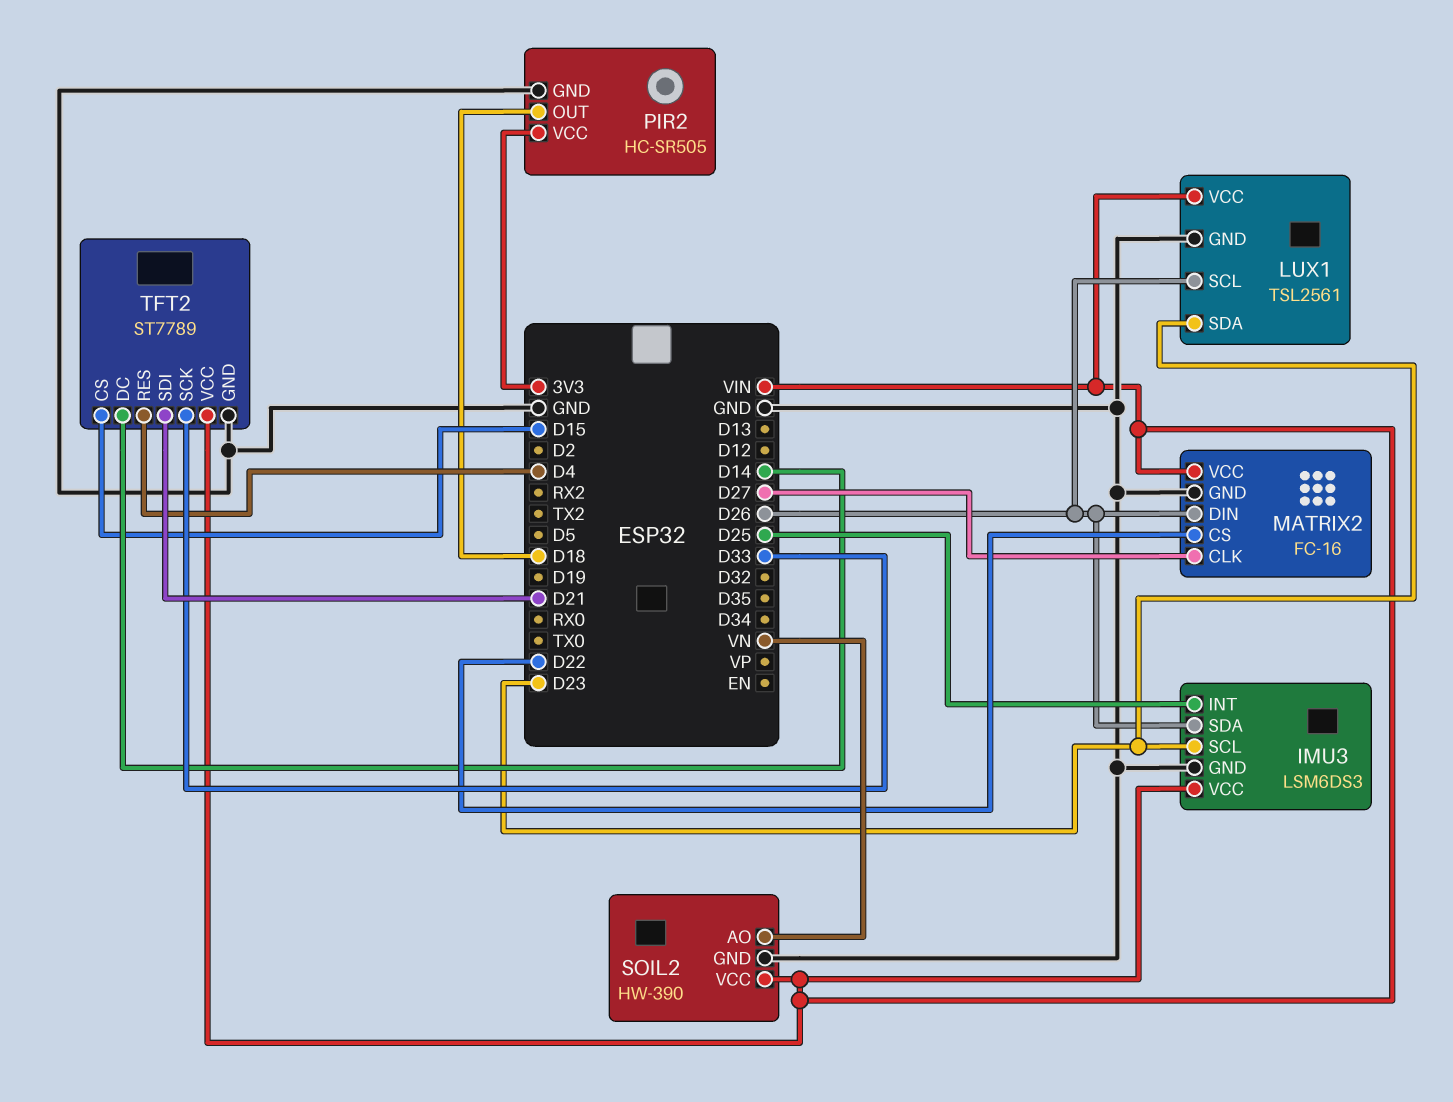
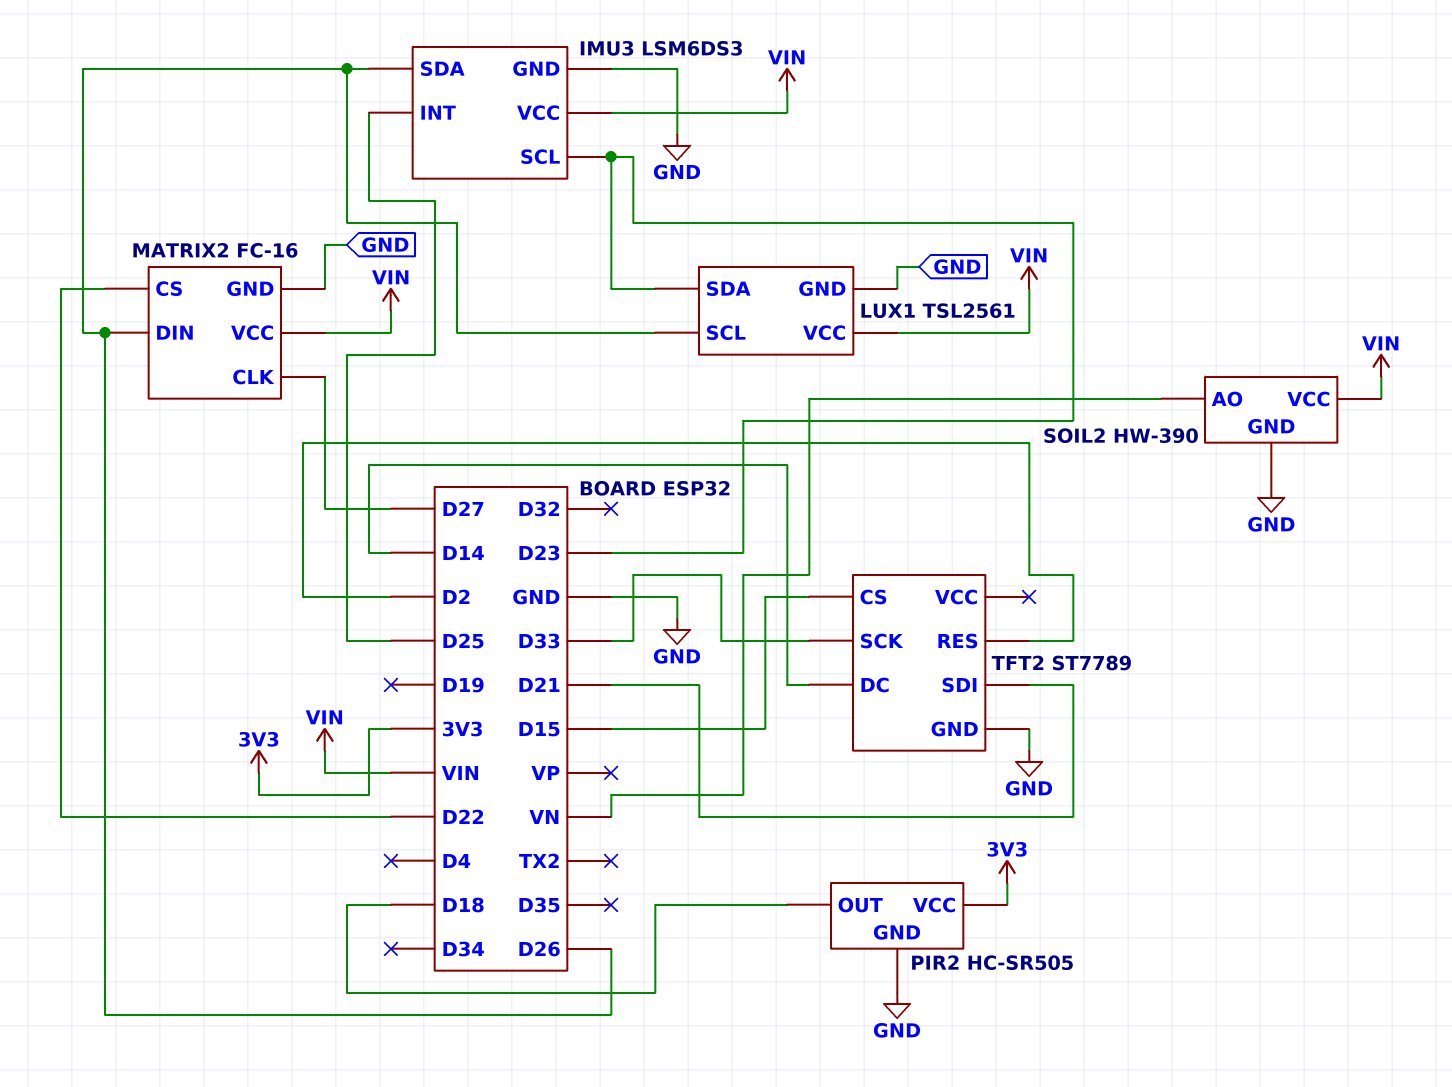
TFT2 pin RES: D4 -> D2
TFT2 pin VCC: VIN -> none

